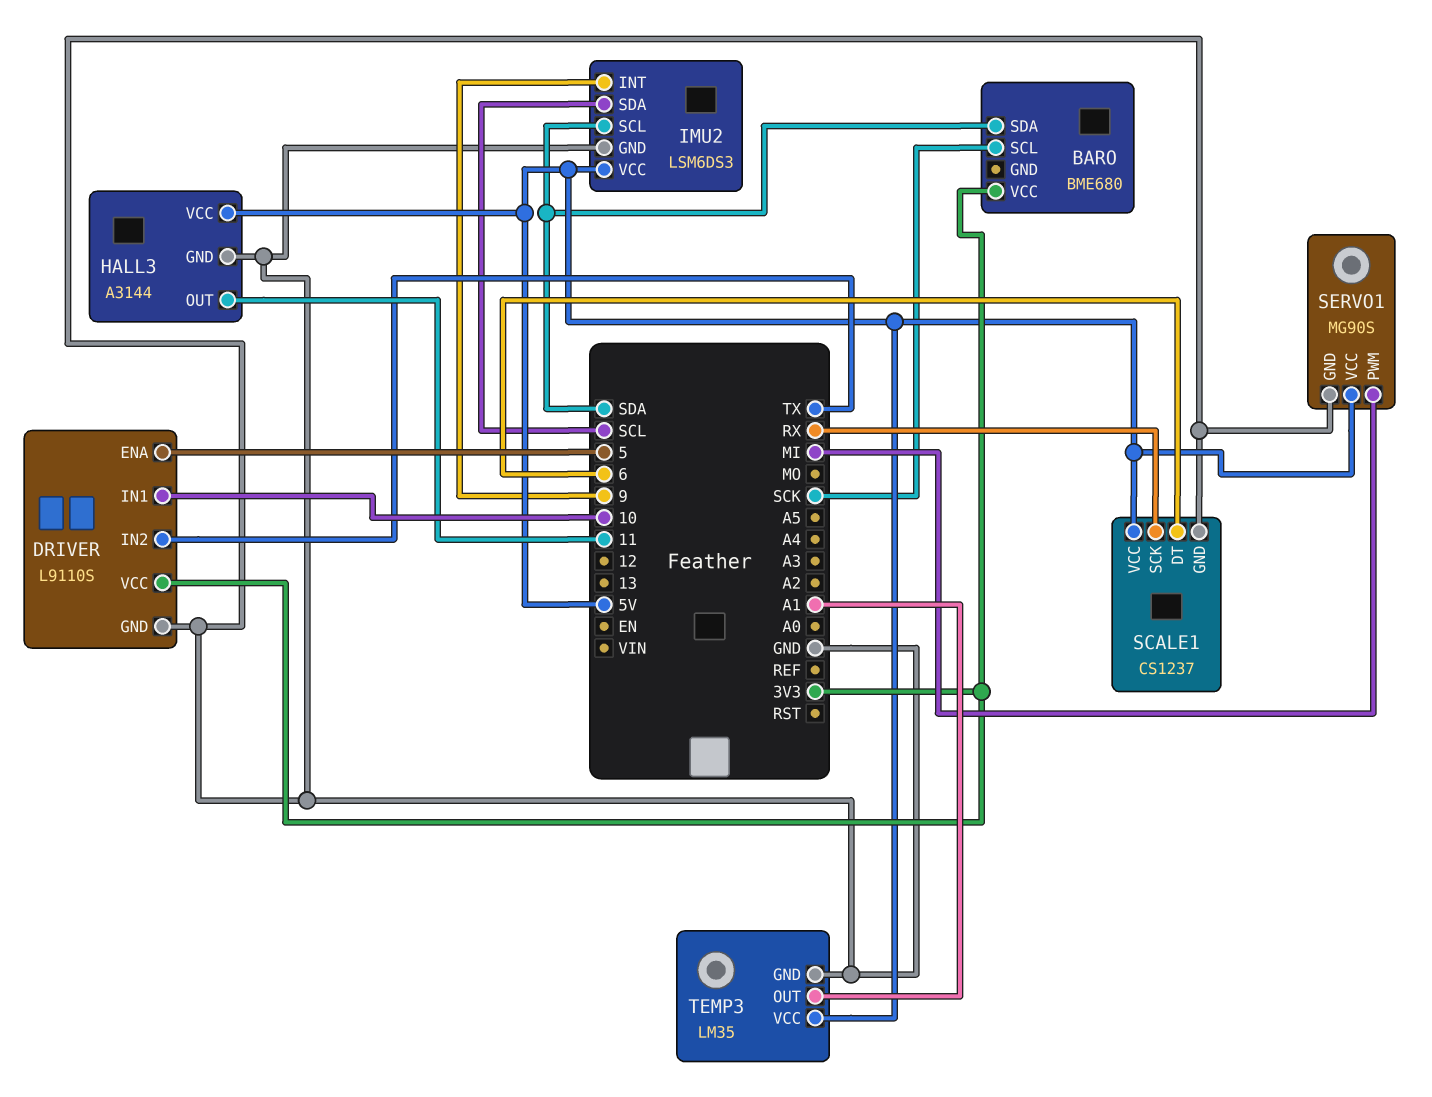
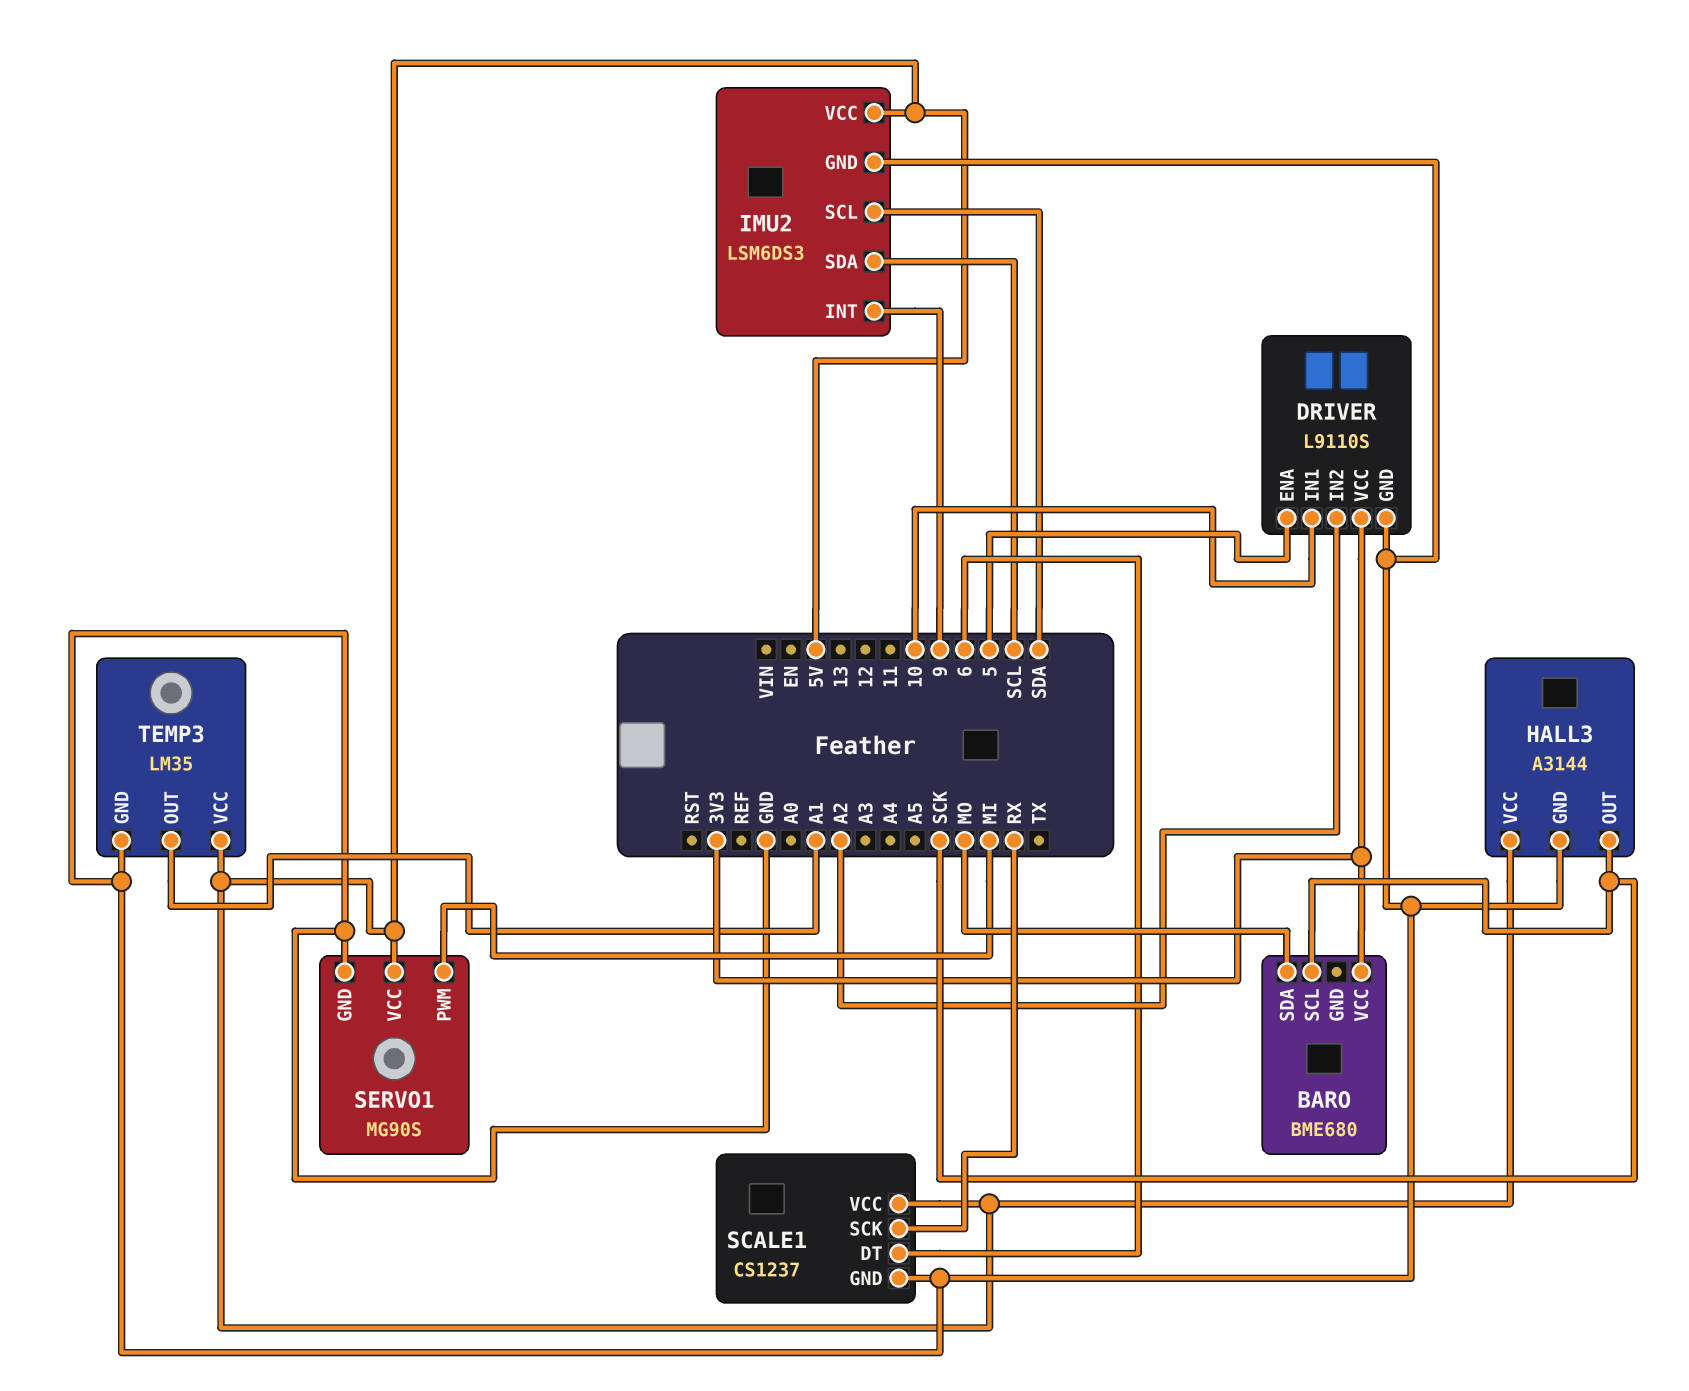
BARO pin SDA: SDA -> MO
DRIVER pin IN2: TX -> A2
HALL3 pin OUT: 11 -> SCK

